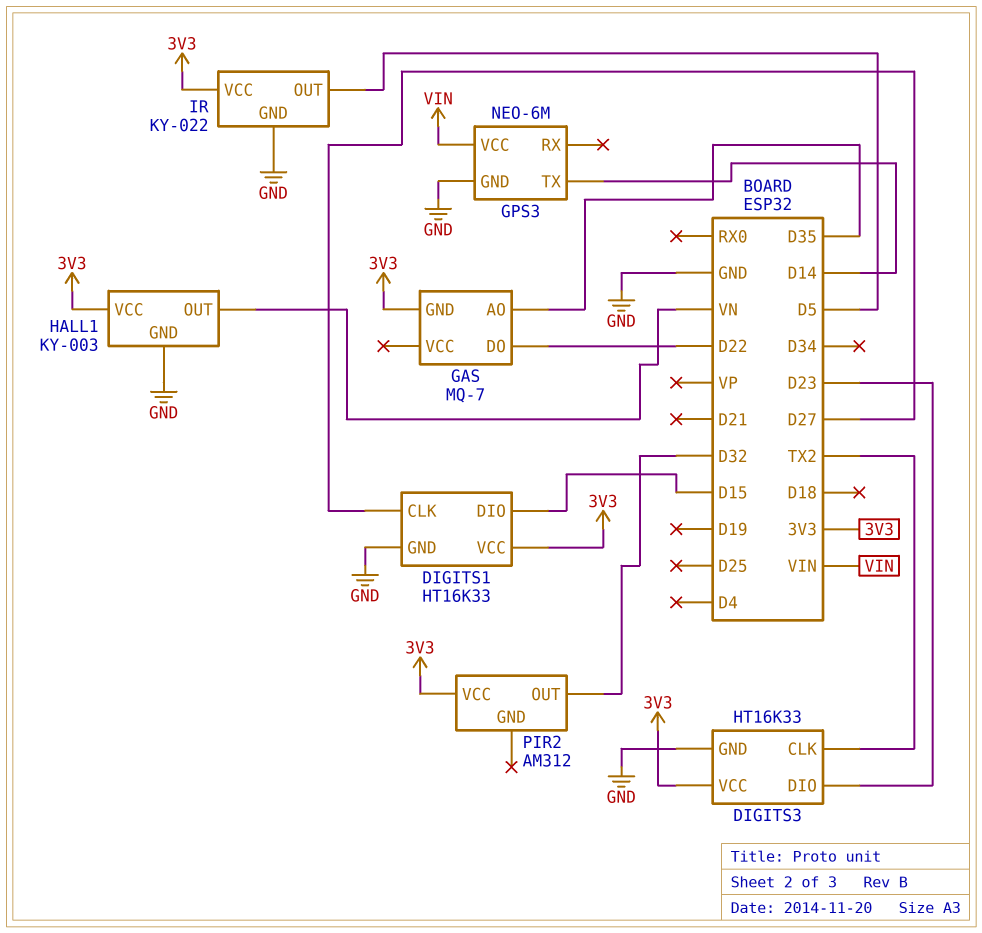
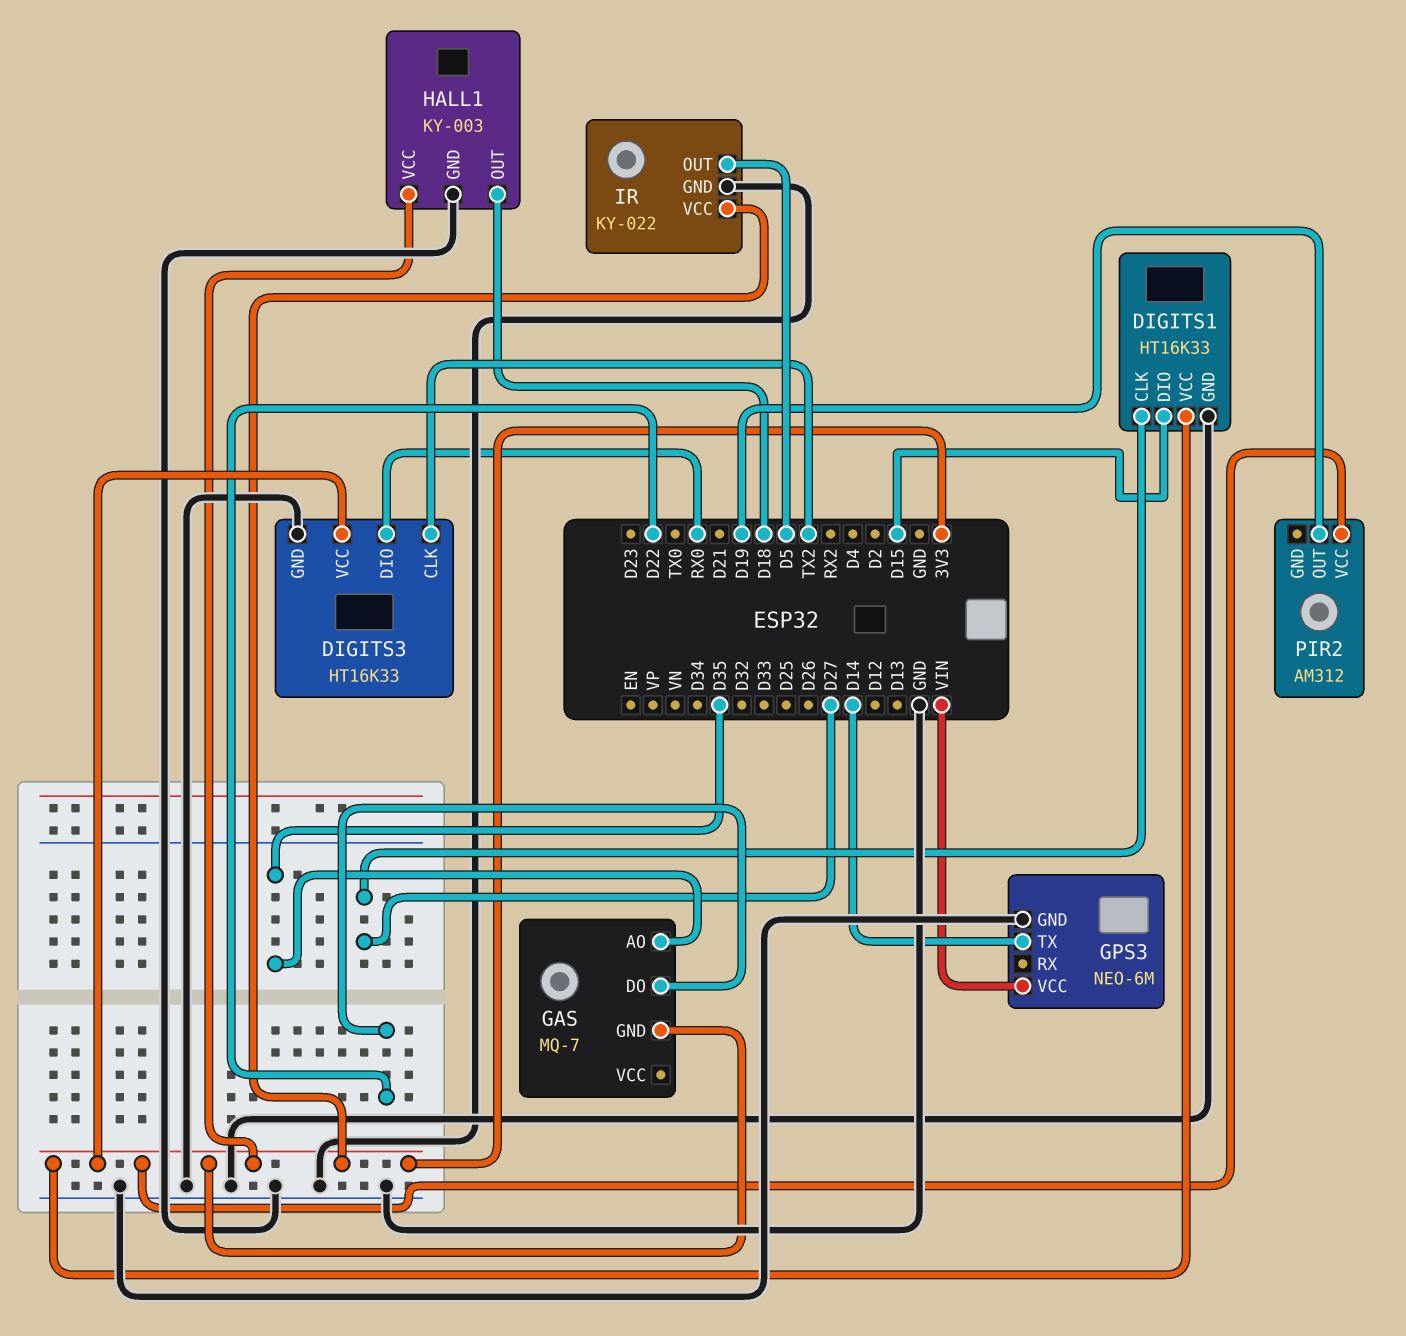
DIGITS3 pin DIO: D23 -> RX0
HALL1 pin OUT: VN -> D18
PIR2 pin OUT: D32 -> D19

